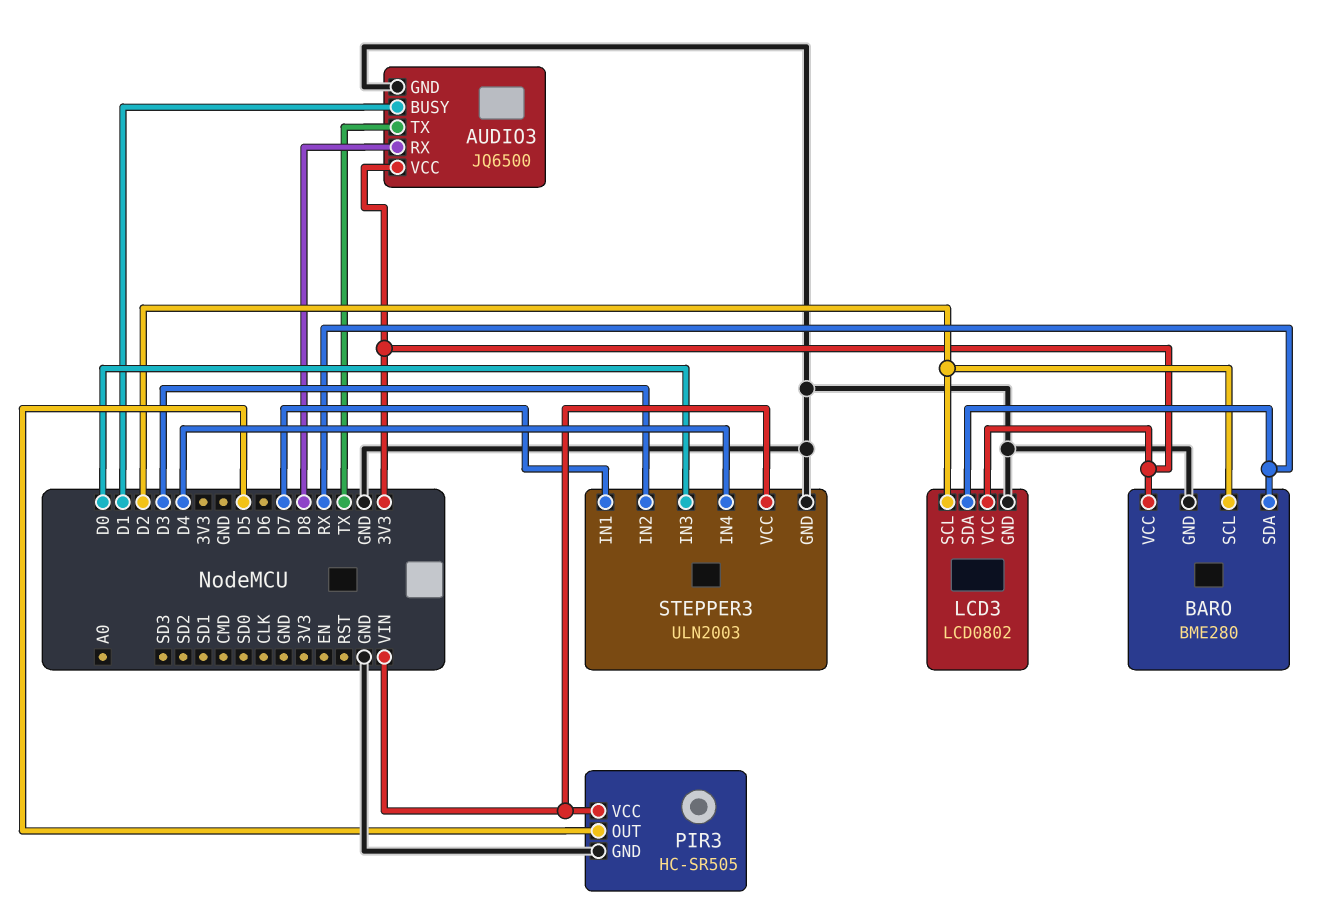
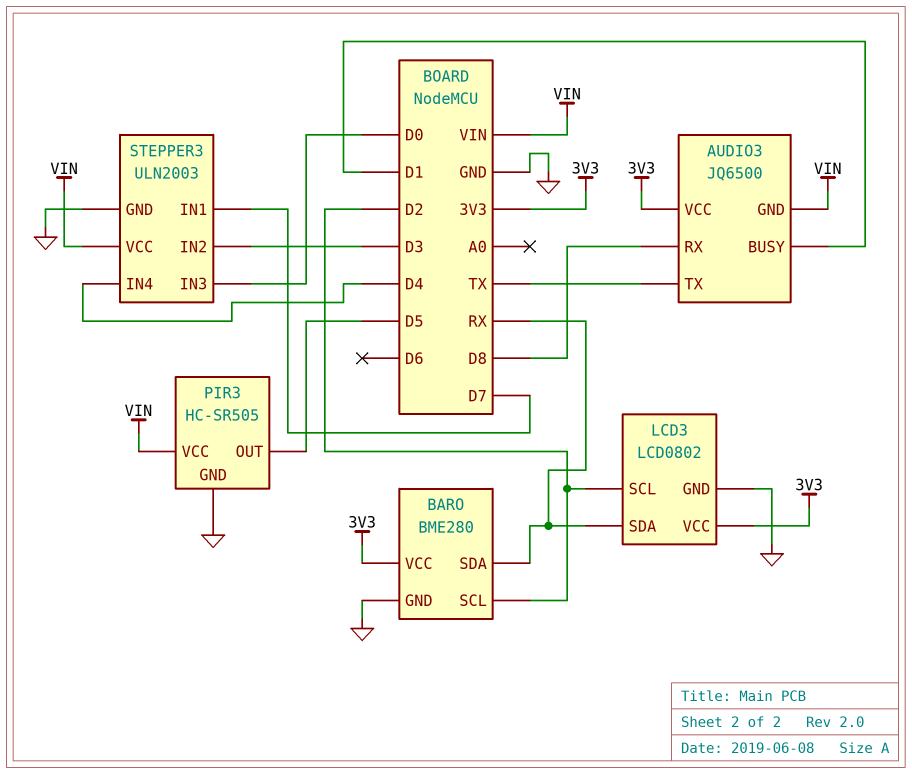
AUDIO3 pin GND: GND -> VIN

